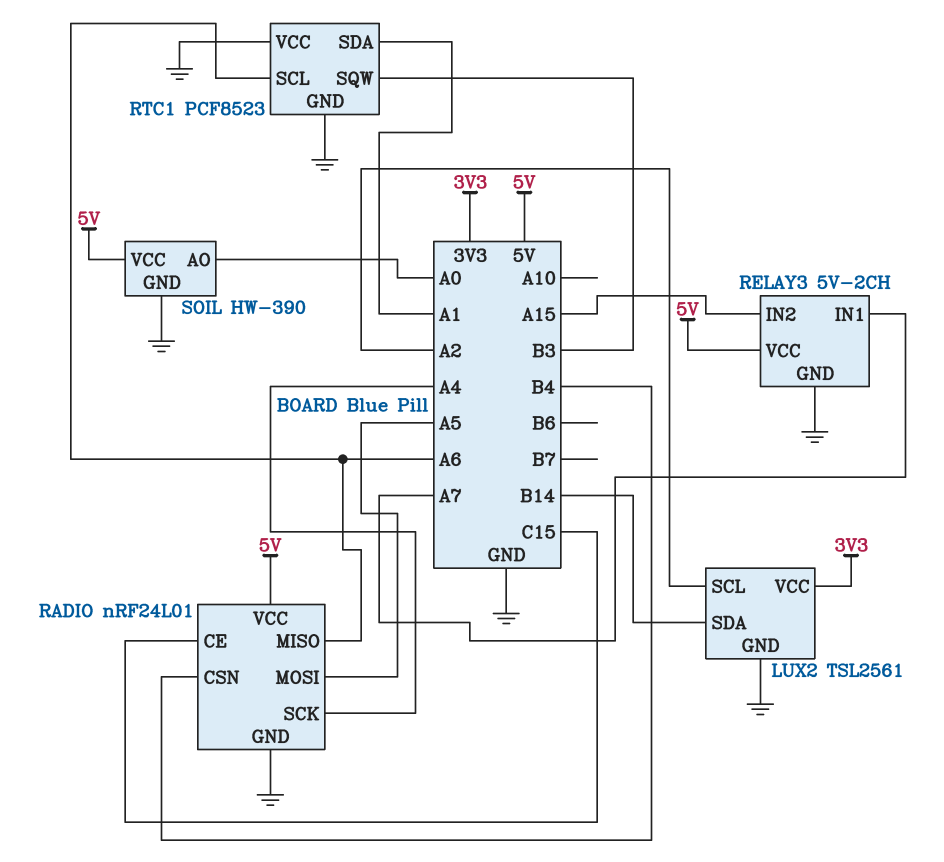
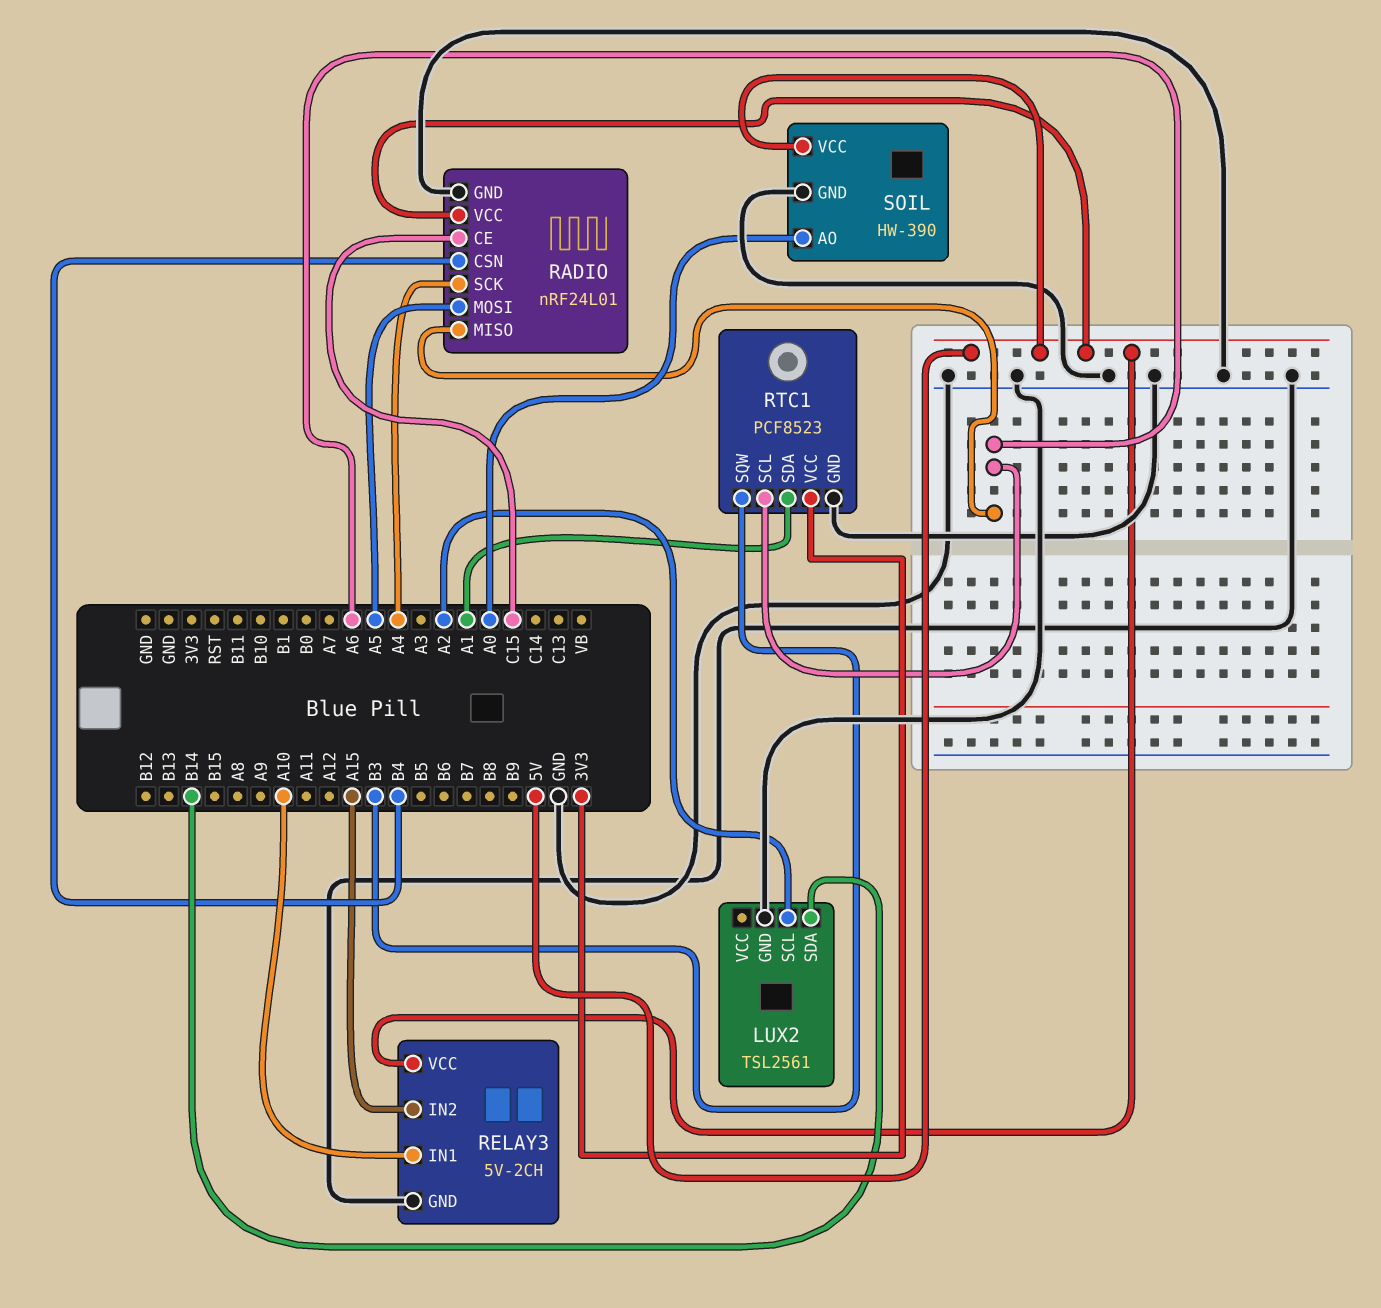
LUX2 pin VCC: 3V3 -> none
RELAY3 pin IN1: A7 -> A10
RTC1 pin VCC: GND -> 3V3

